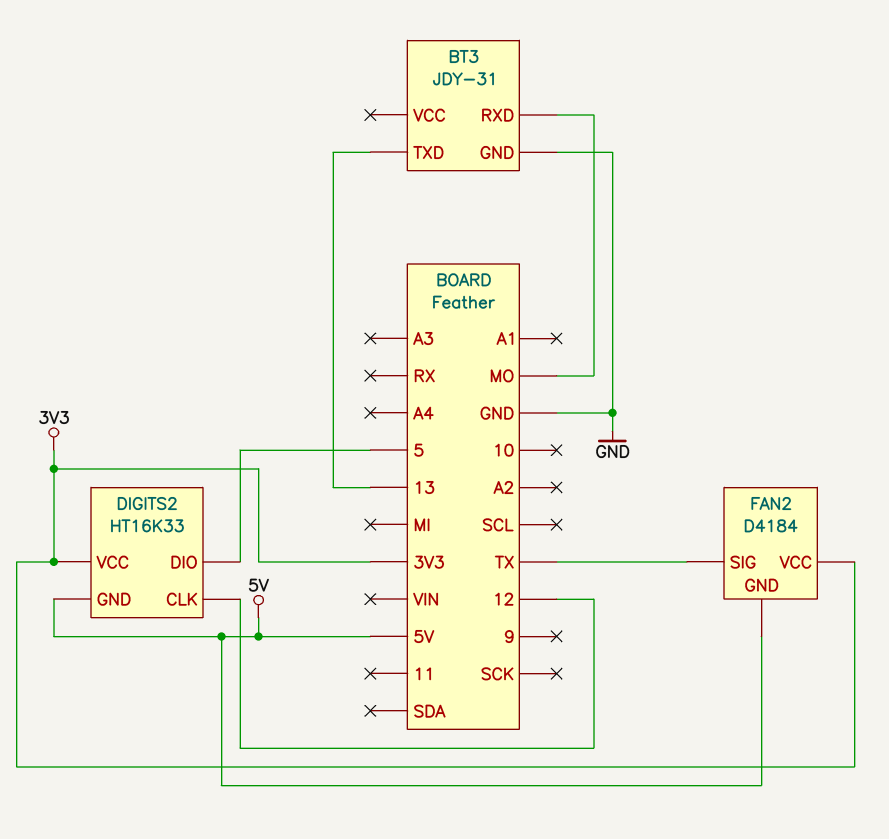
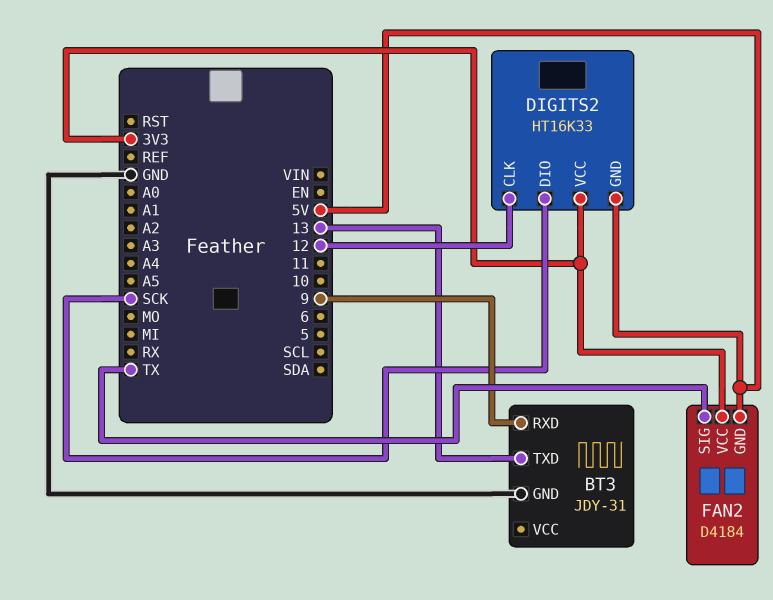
BT3 pin RXD: MO -> 9
DIGITS2 pin DIO: 5 -> SCK

